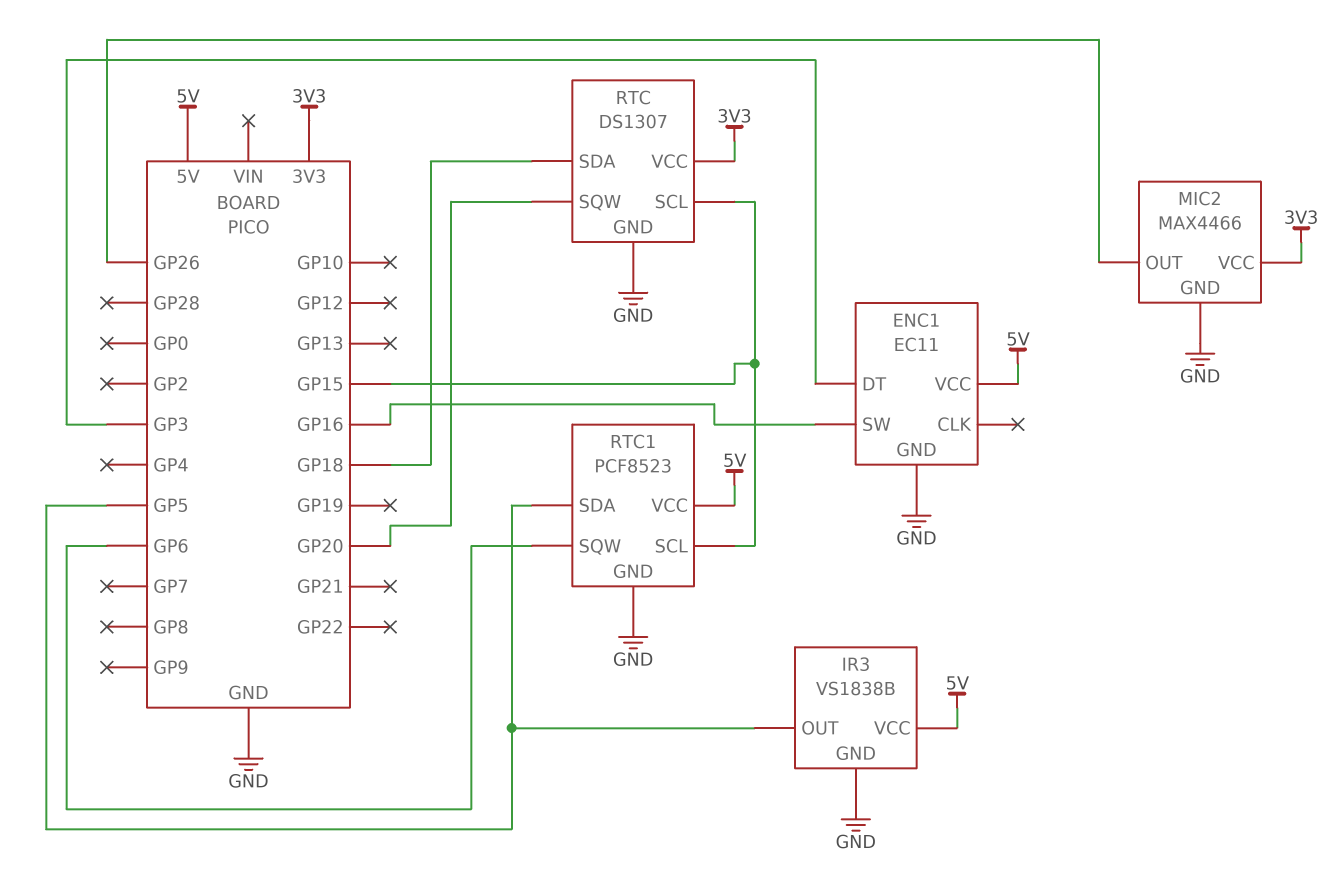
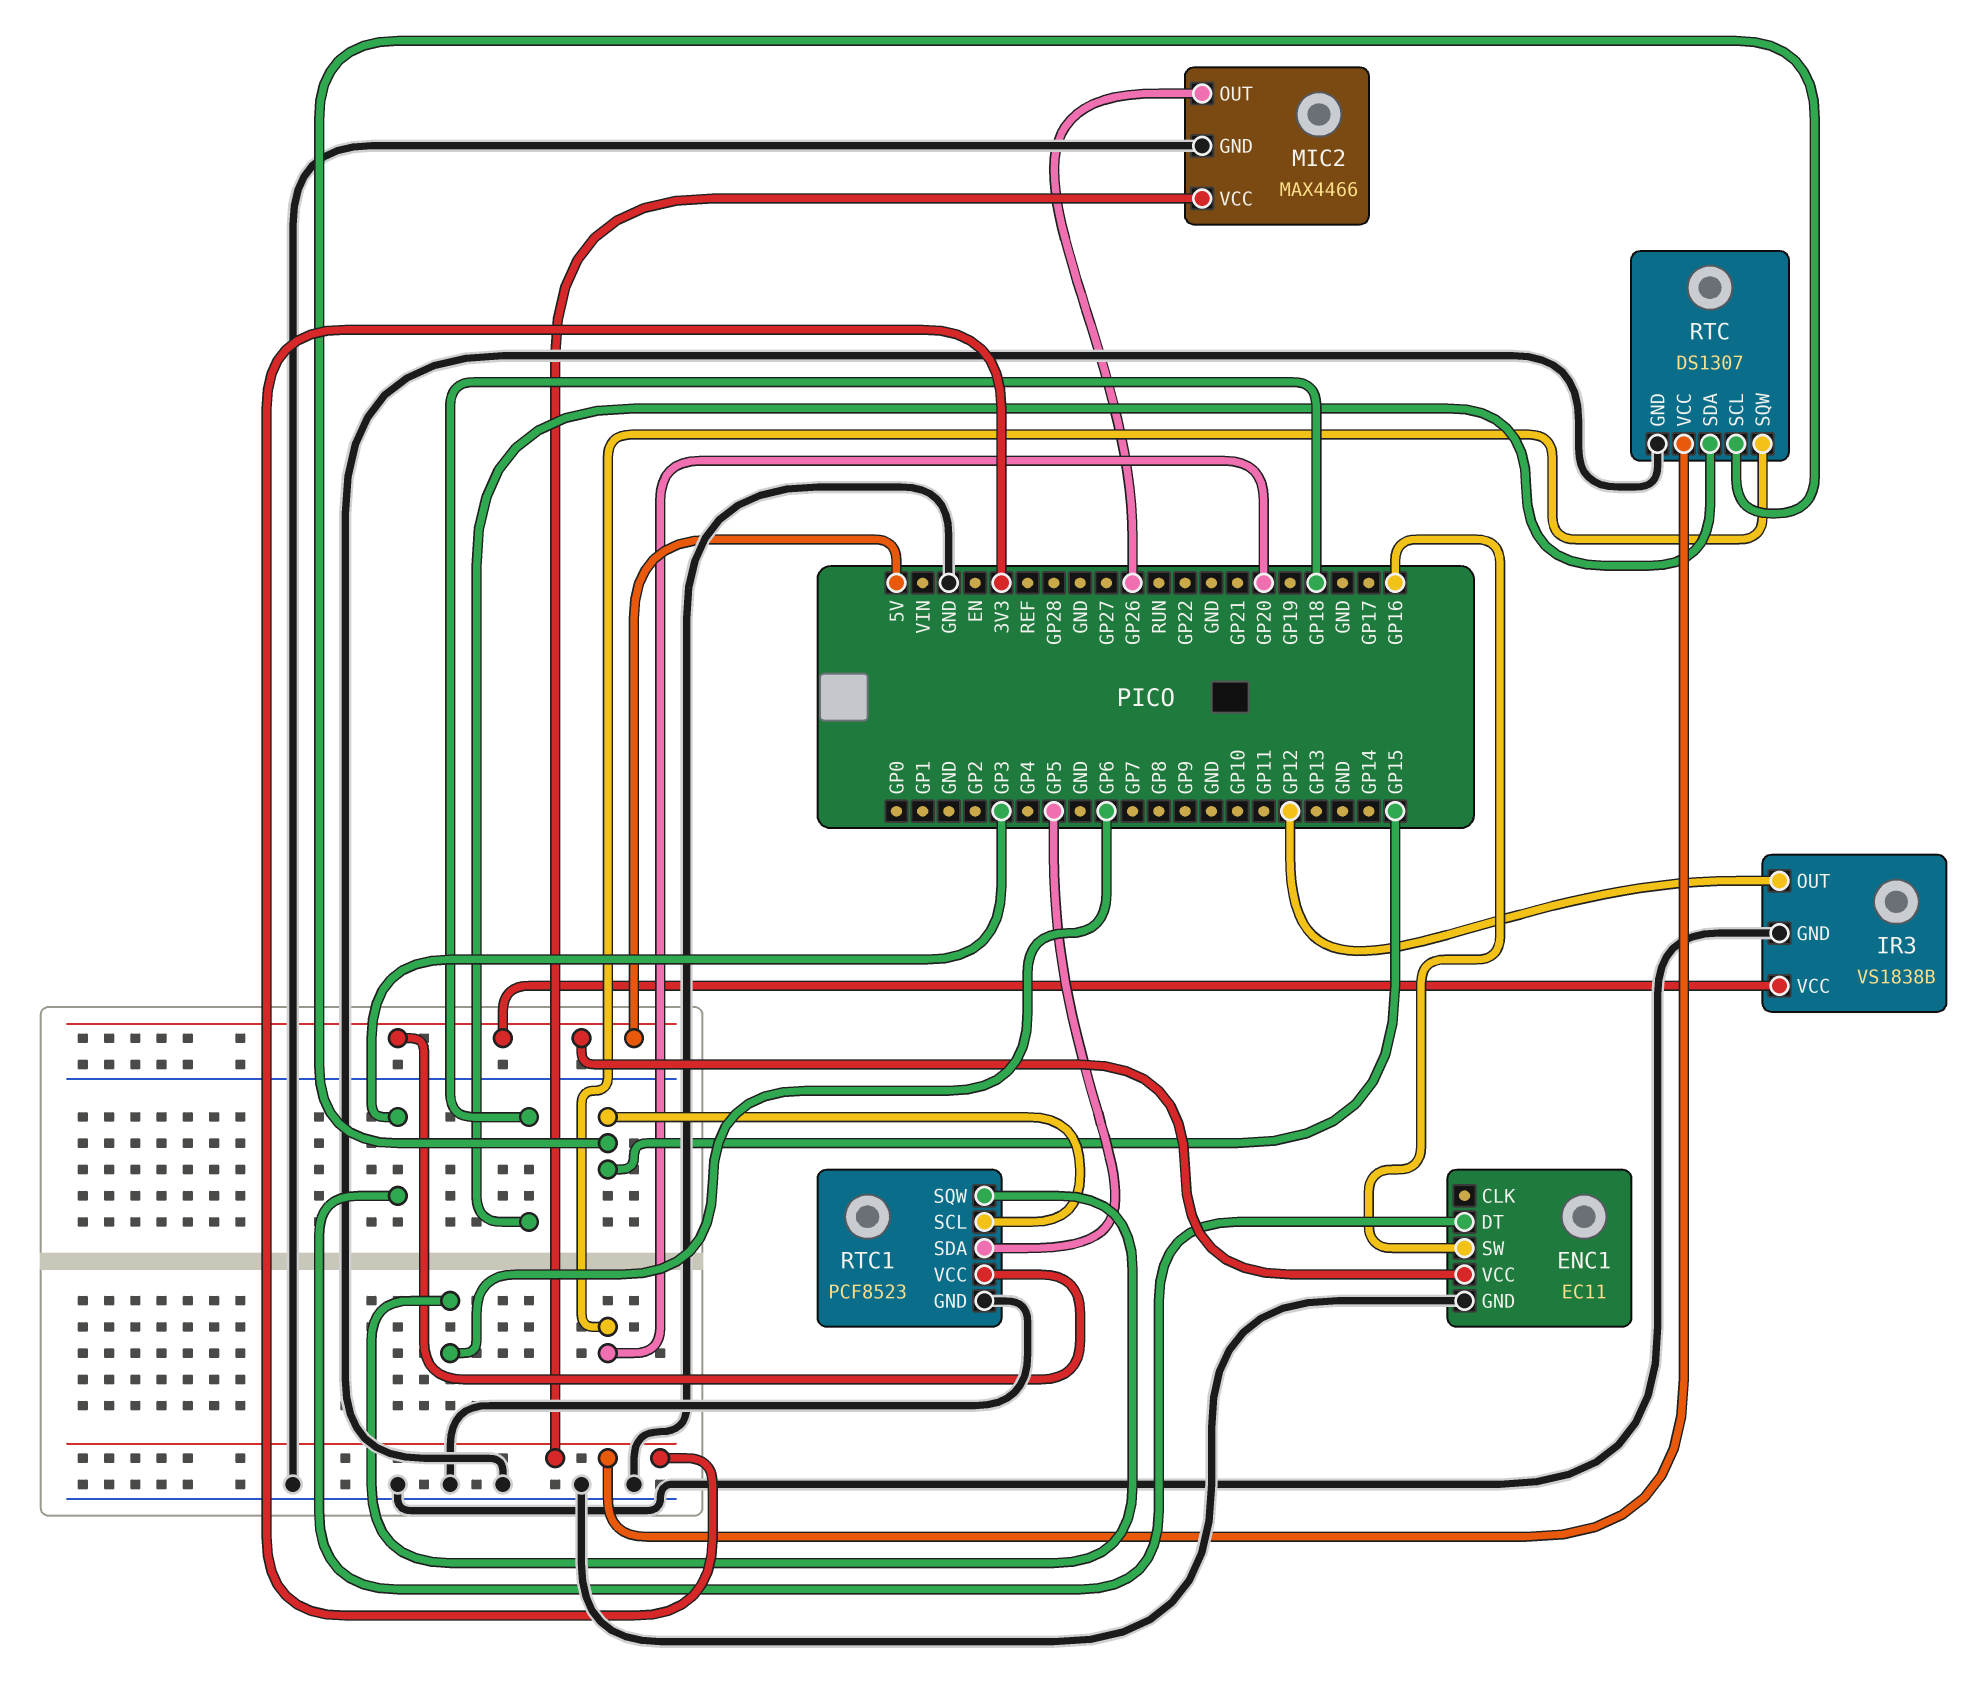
IR3 pin OUT: GP5 -> GP12

